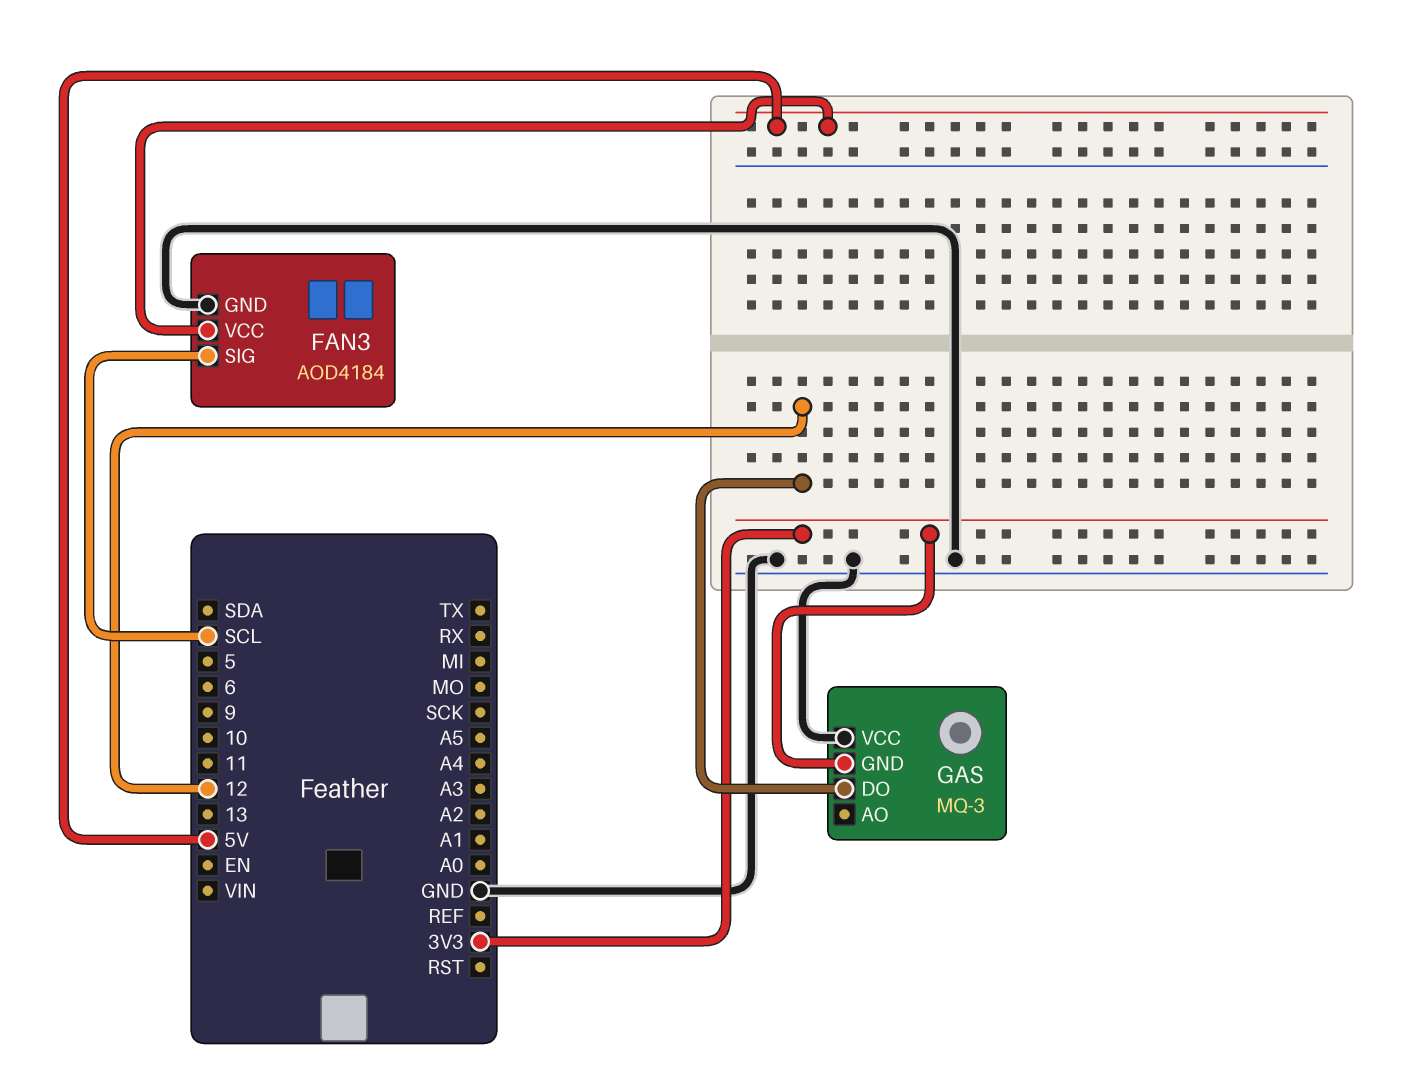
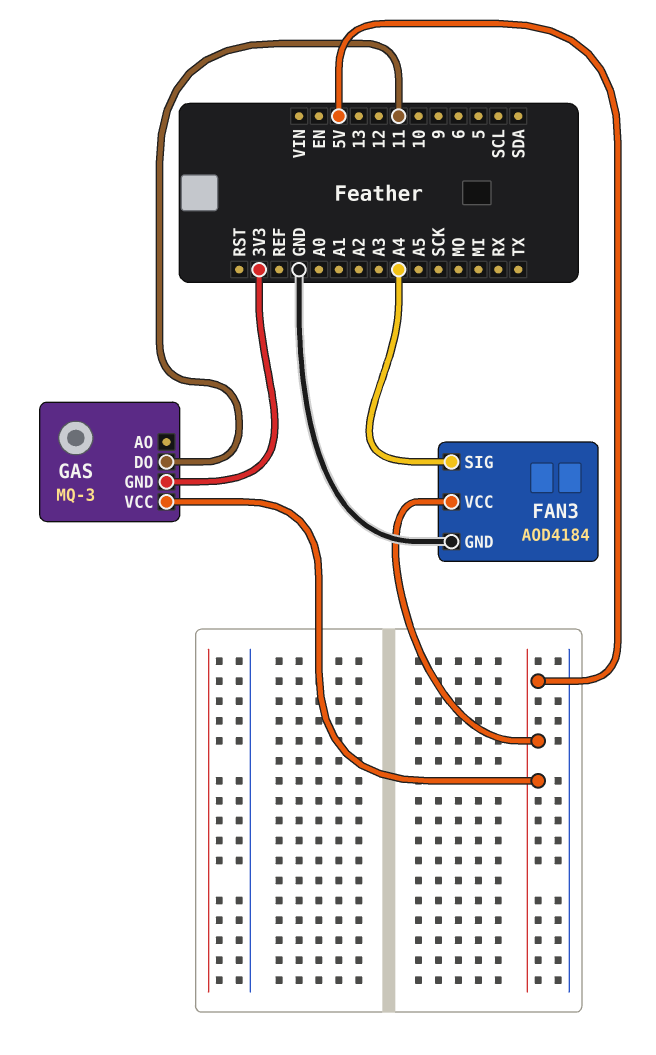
FAN3 pin SIG: SCL -> A4
GAS pin DO: 12 -> 11
GAS pin VCC: GND -> 5V

